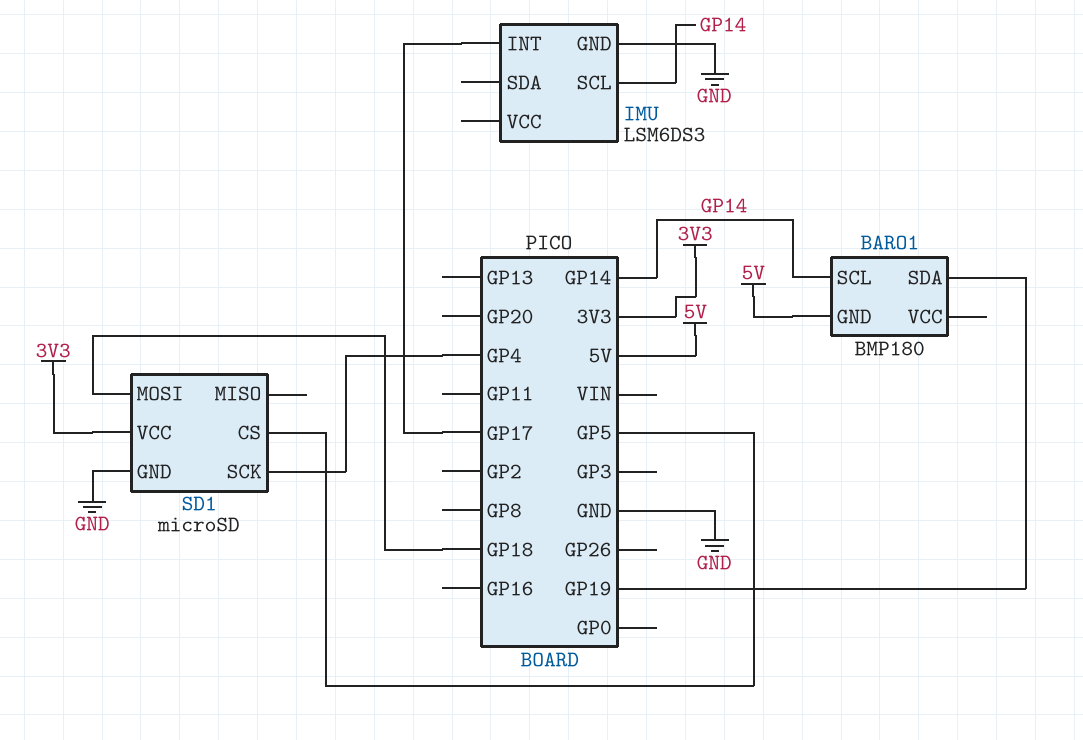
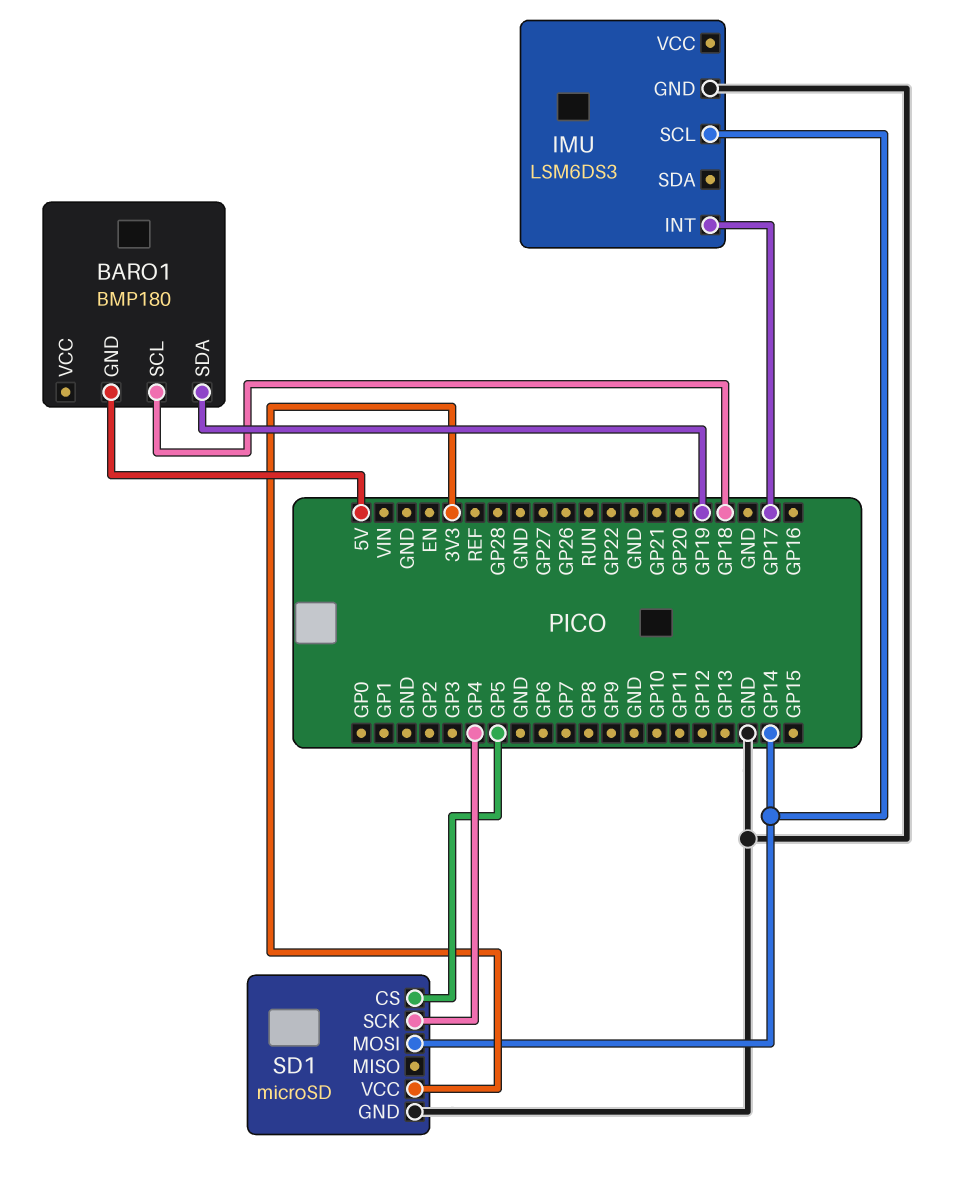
BARO1 pin SCL: GP14 -> GP18
SD1 pin MOSI: GP18 -> GP14

